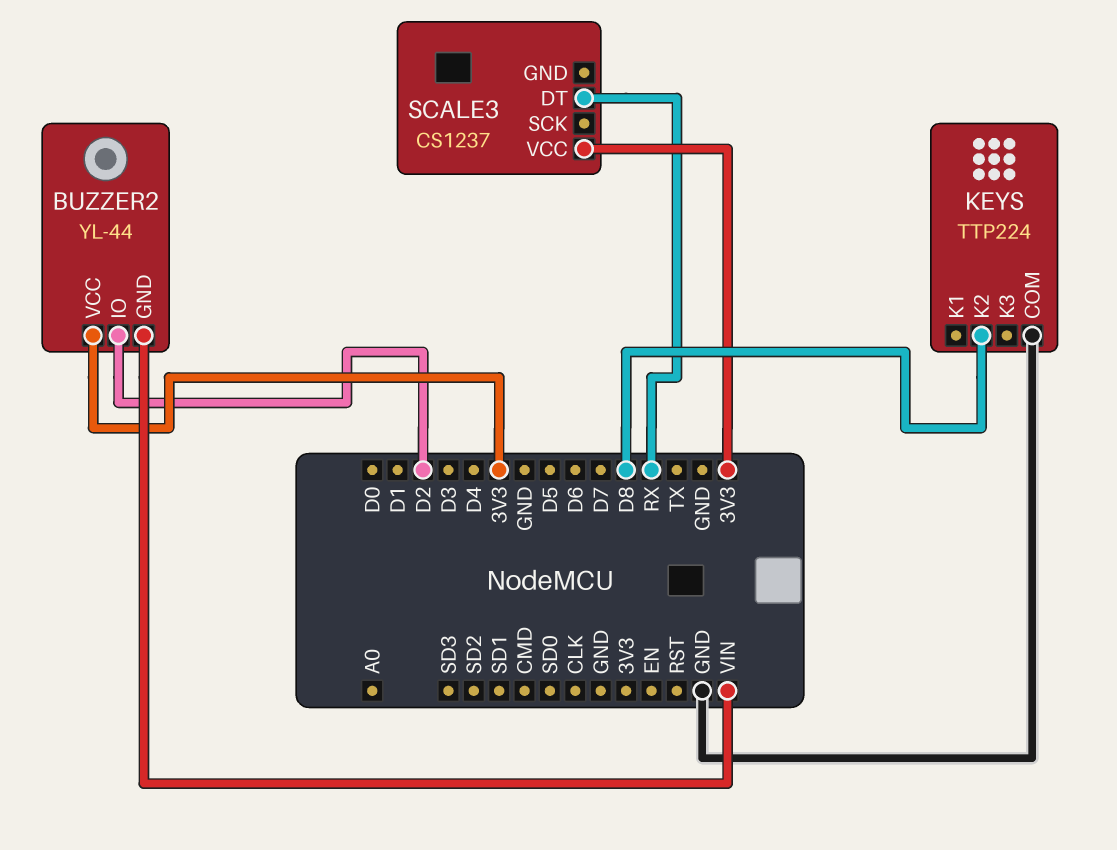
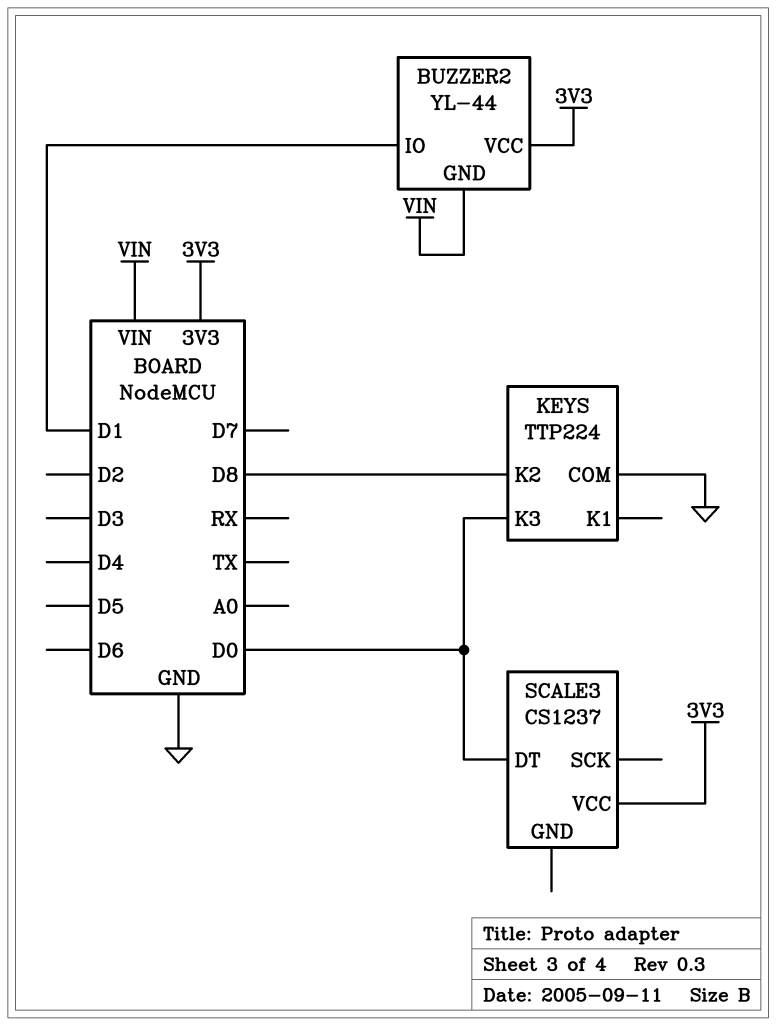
BUZZER2 pin IO: D2 -> D1
KEYS pin K3: none -> D0
SCALE3 pin DT: RX -> D0

